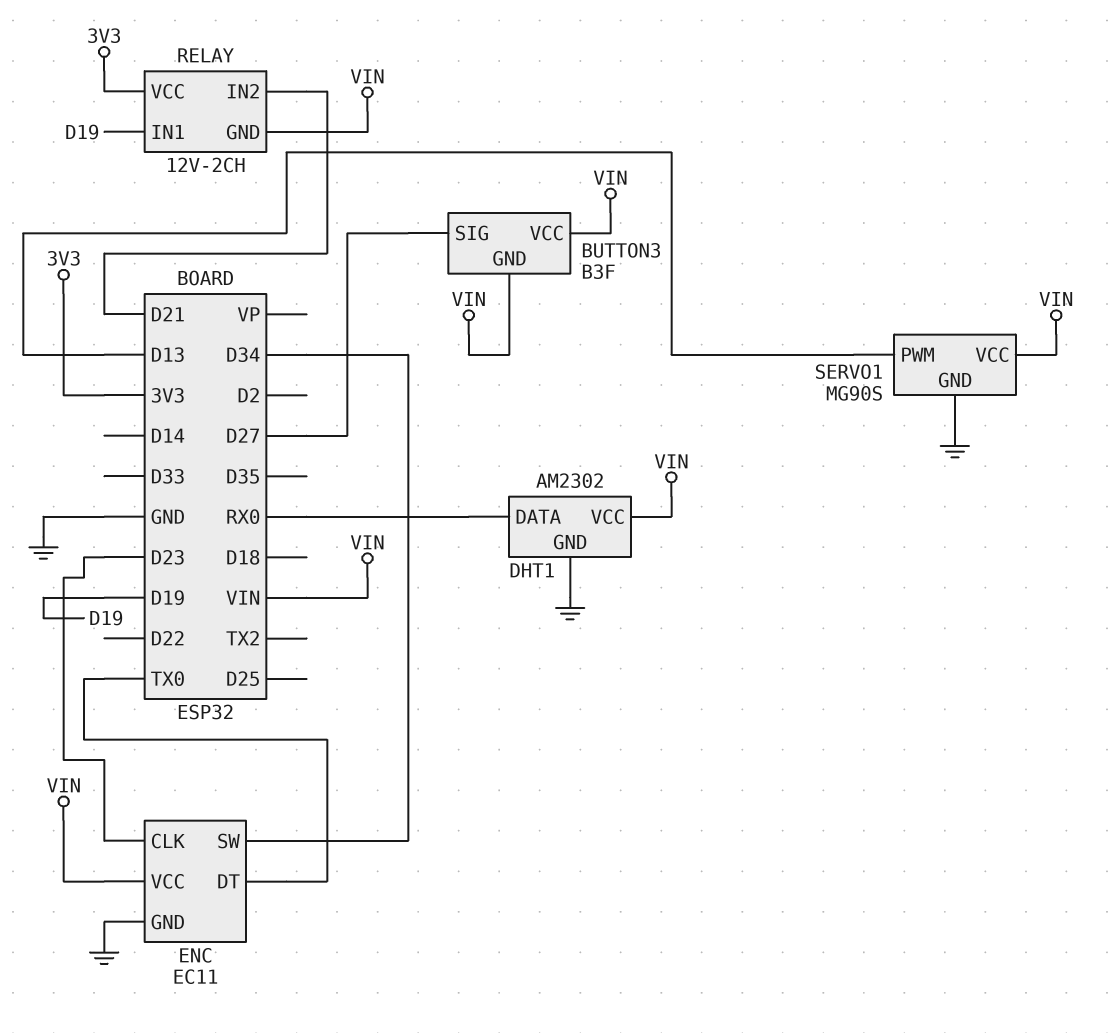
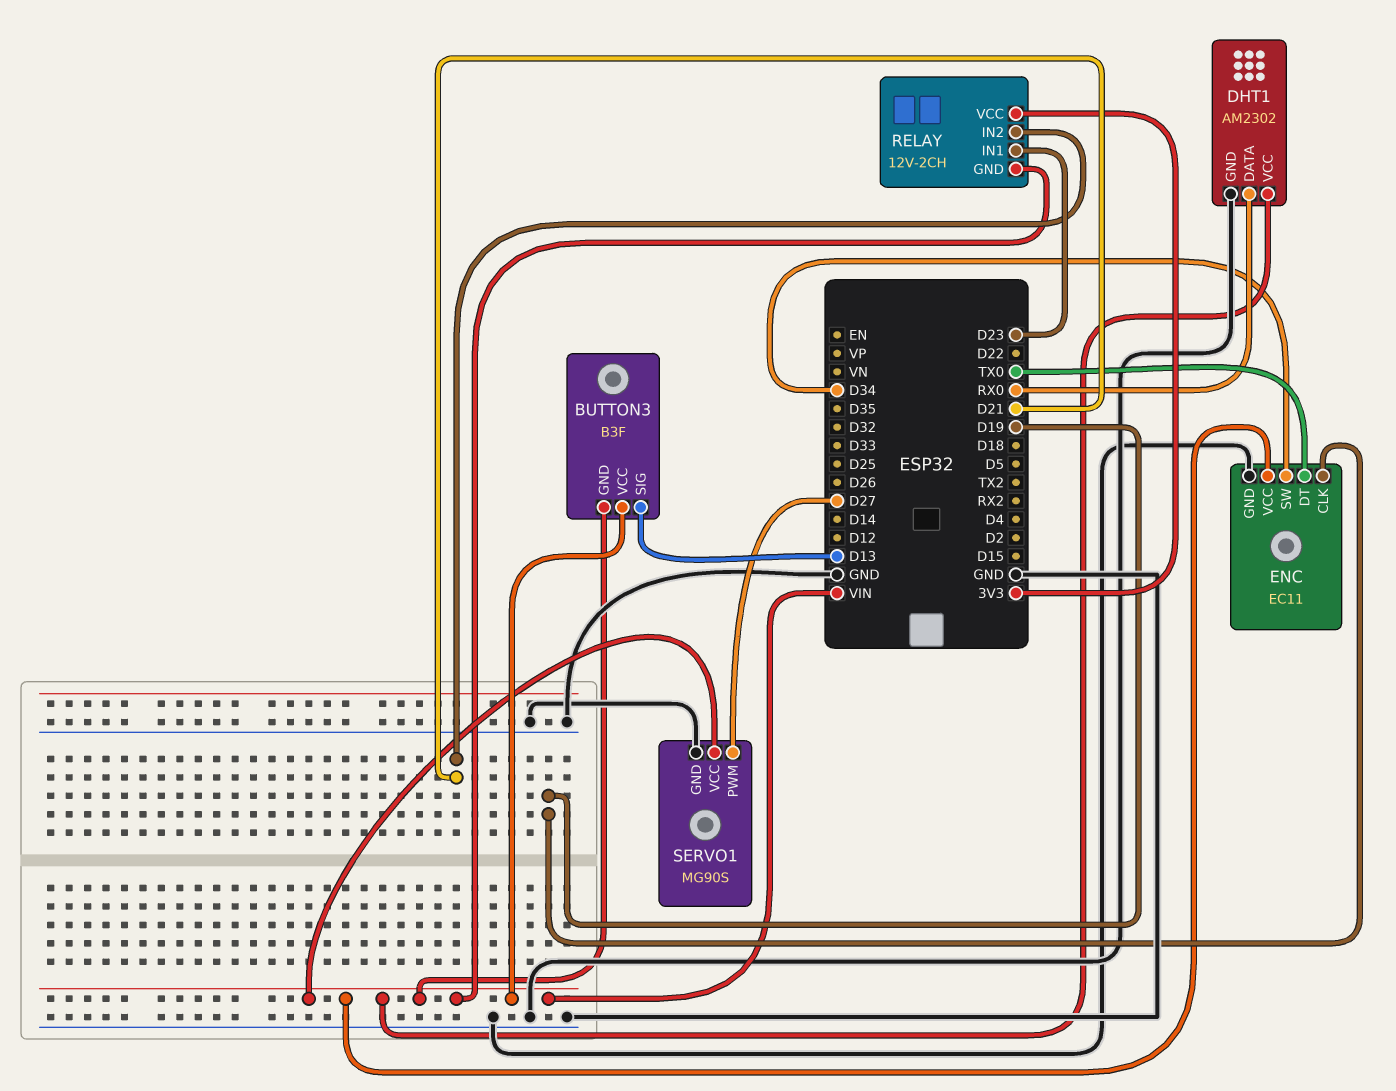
BUTTON3 pin SIG: D27 -> D13
ENC pin CLK: D23 -> D19
RELAY pin IN1: D19 -> D23
SERVO1 pin PWM: D13 -> D27

